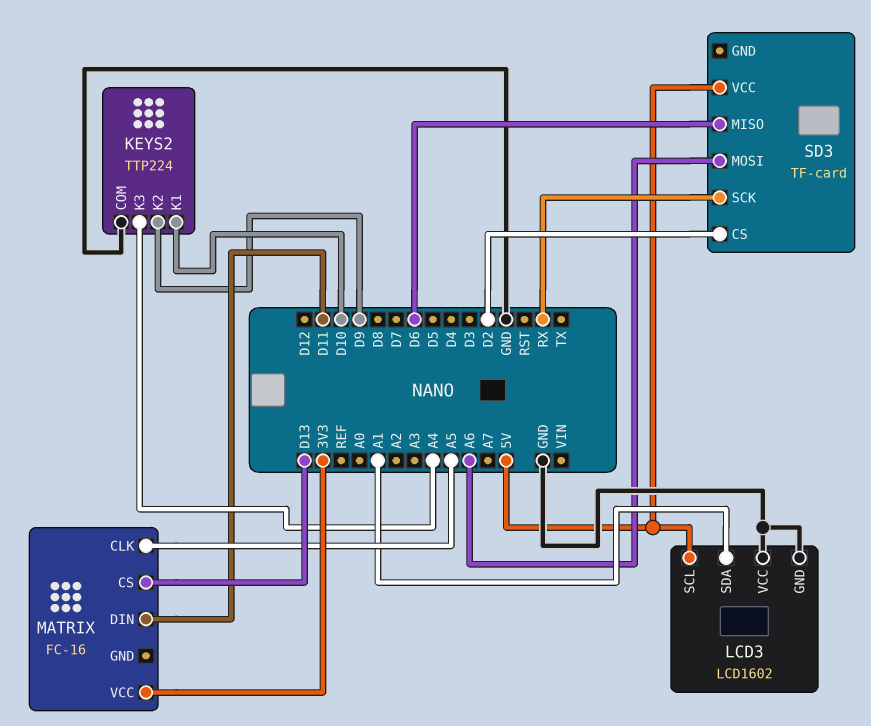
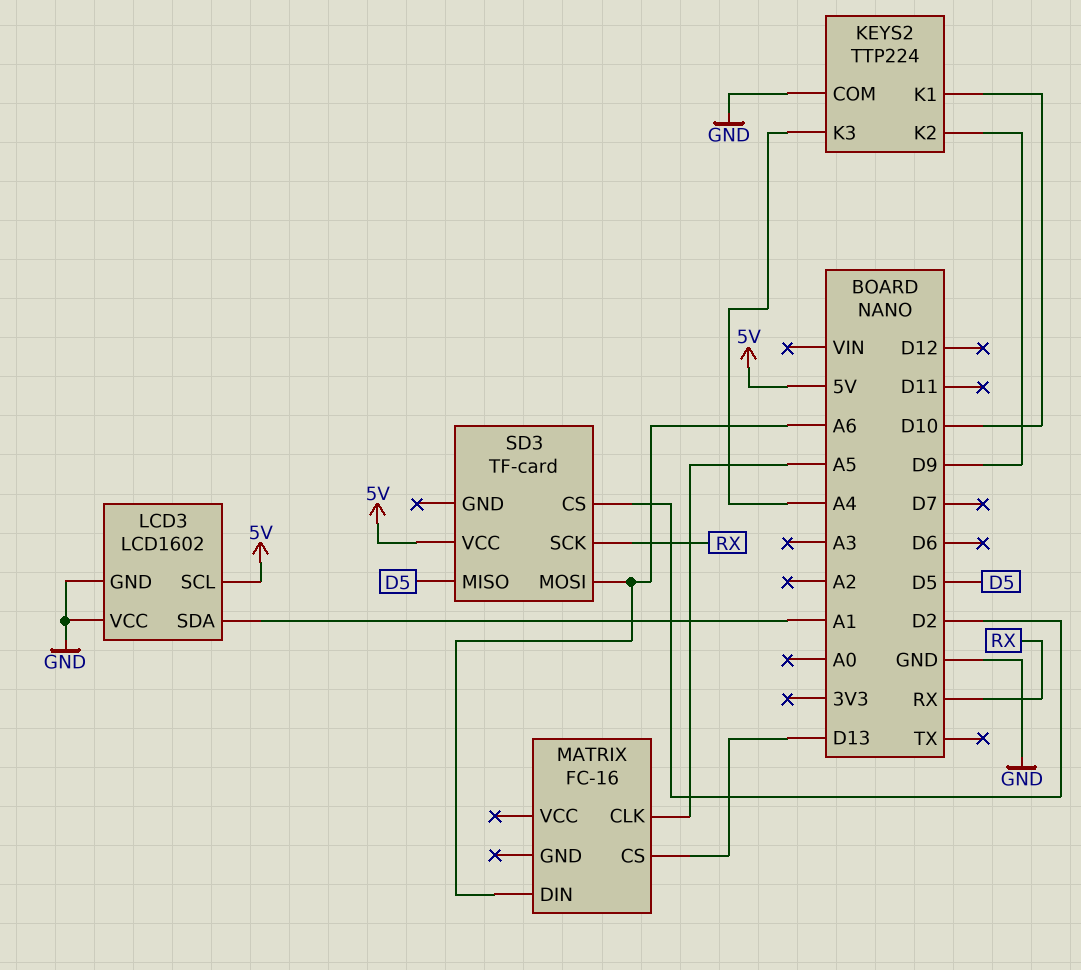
MATRIX pin DIN: D11 -> A6
MATRIX pin VCC: 3V3 -> none
SD3 pin MISO: D6 -> D5

